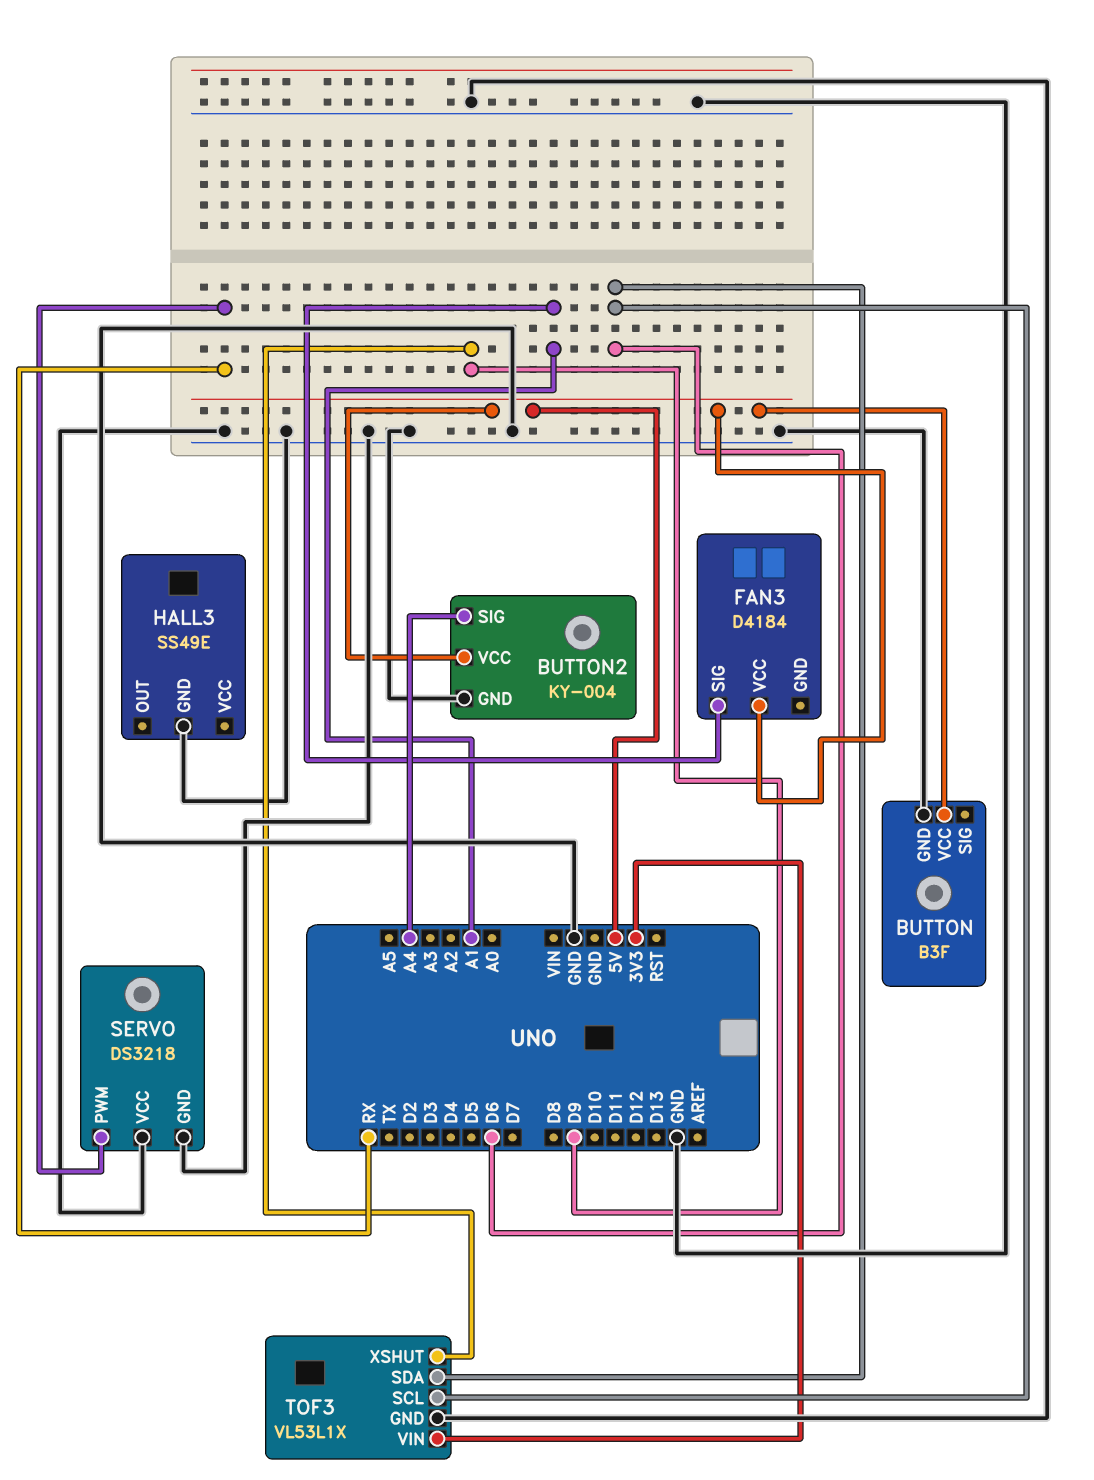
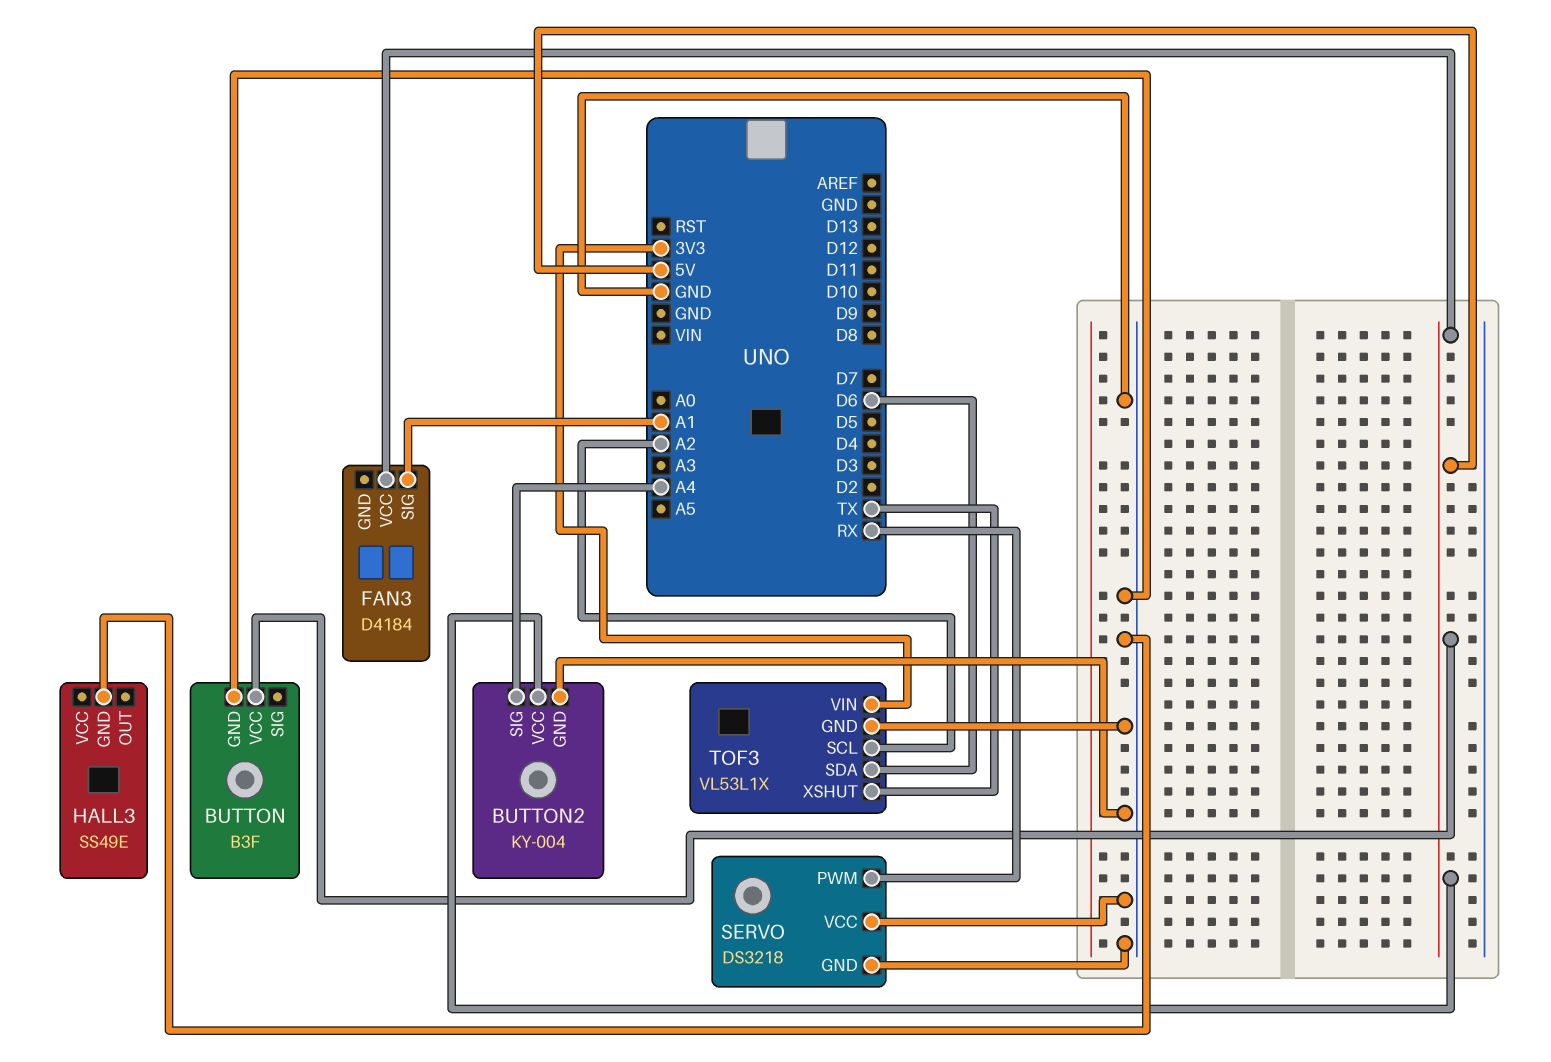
TOF3 pin SCL: D6 -> A2
TOF3 pin XSHUT: D9 -> TX

